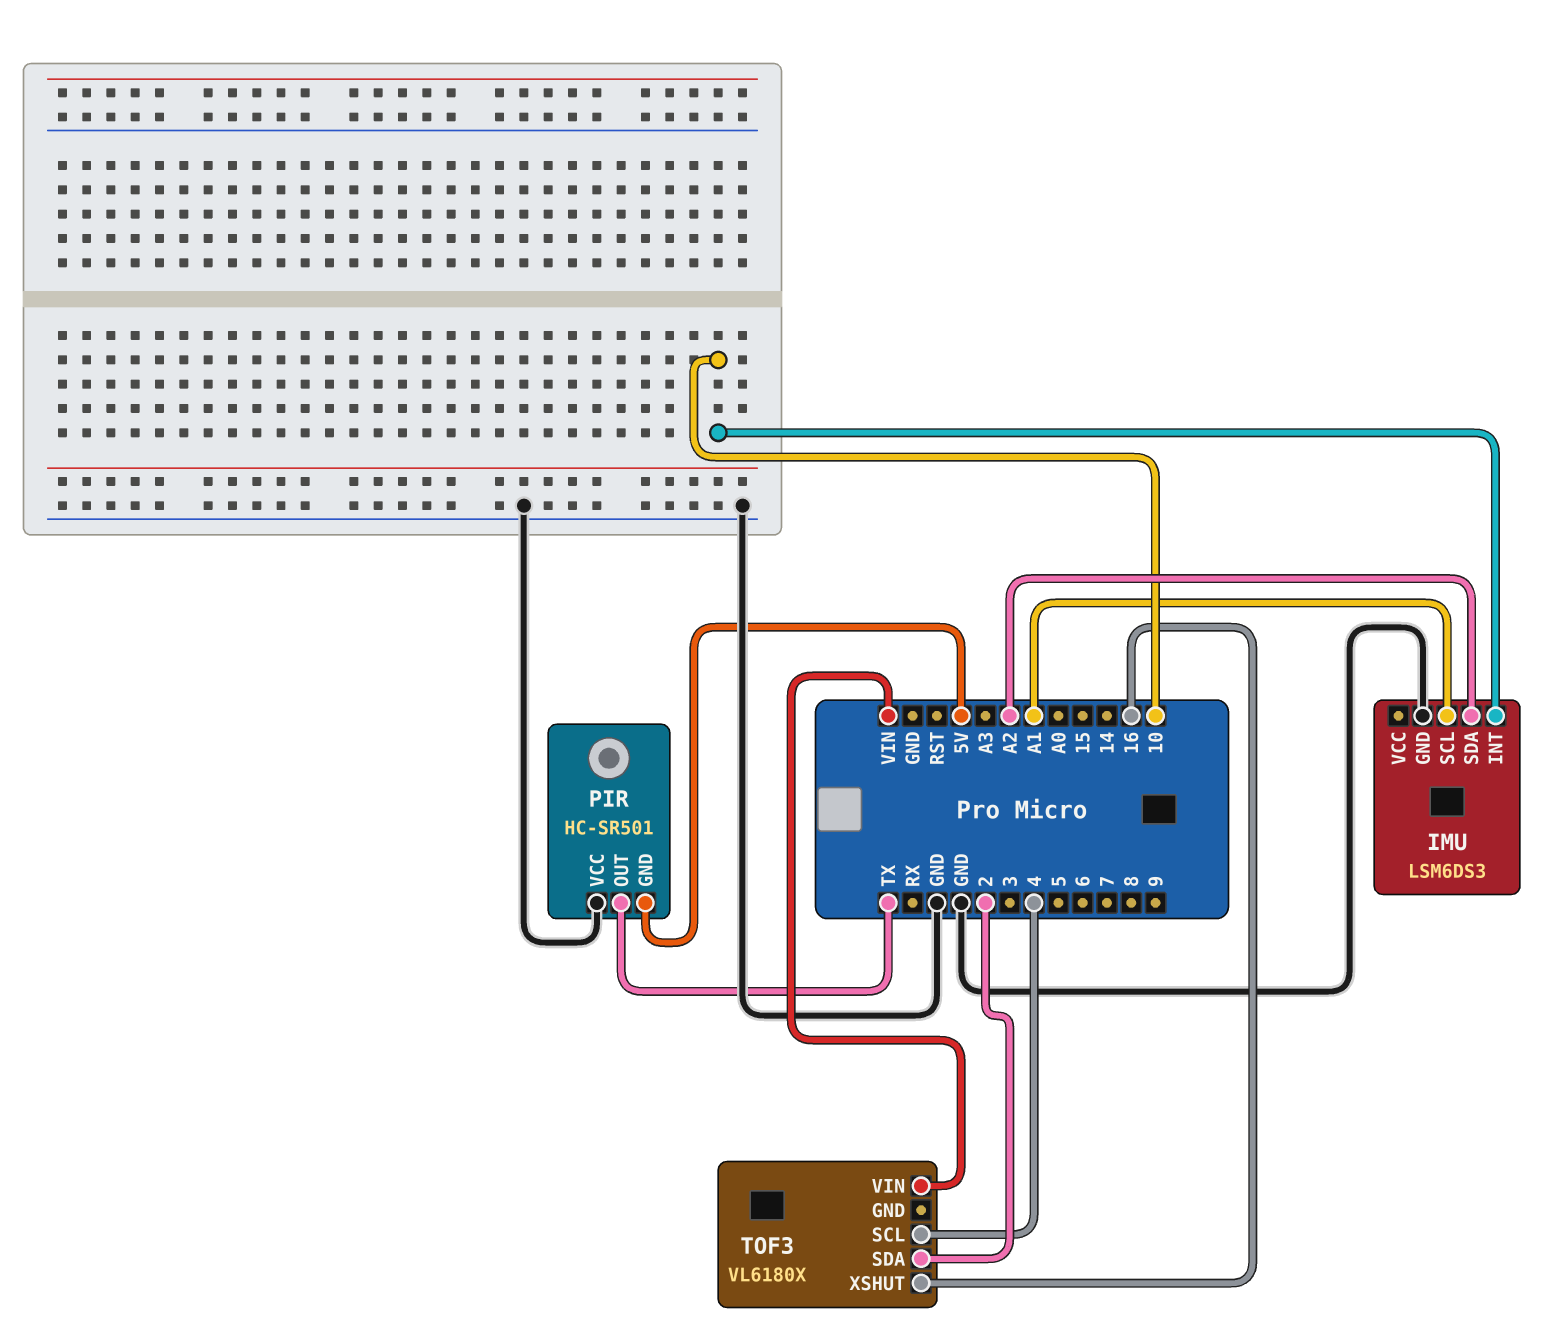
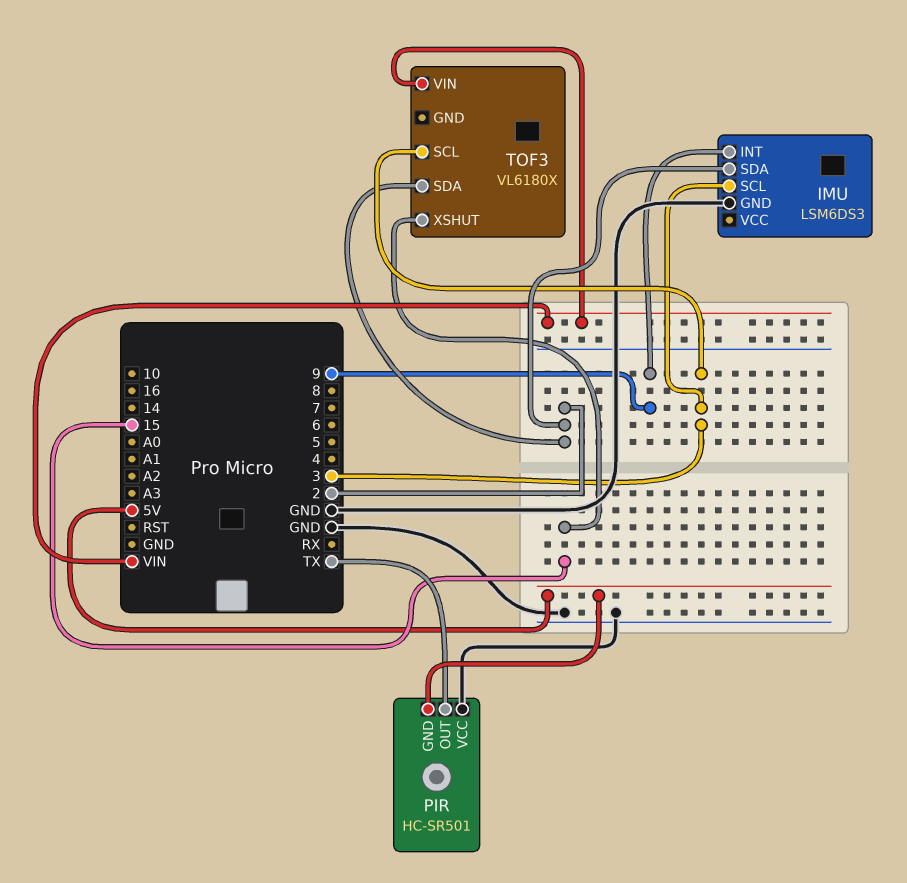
IMU pin INT: 10 -> 9
IMU pin SCL: A1 -> 3
IMU pin SDA: A2 -> 2
TOF3 pin SCL: 4 -> 3
TOF3 pin XSHUT: 16 -> 15

